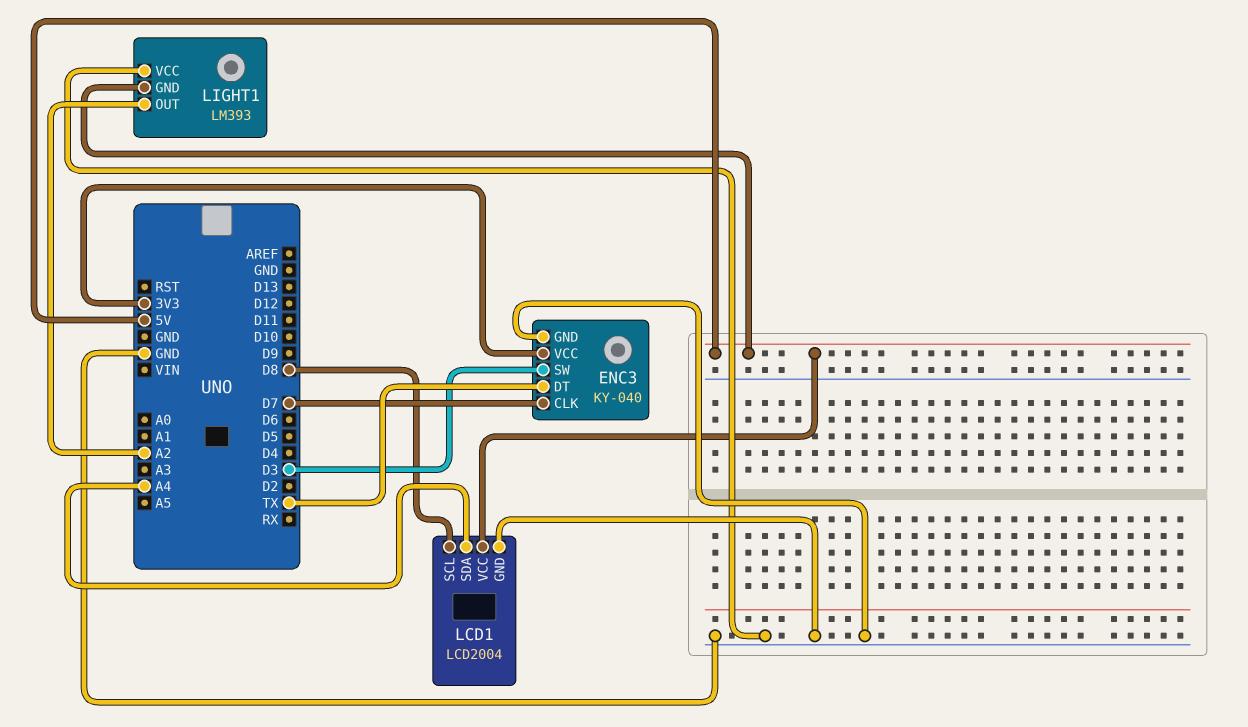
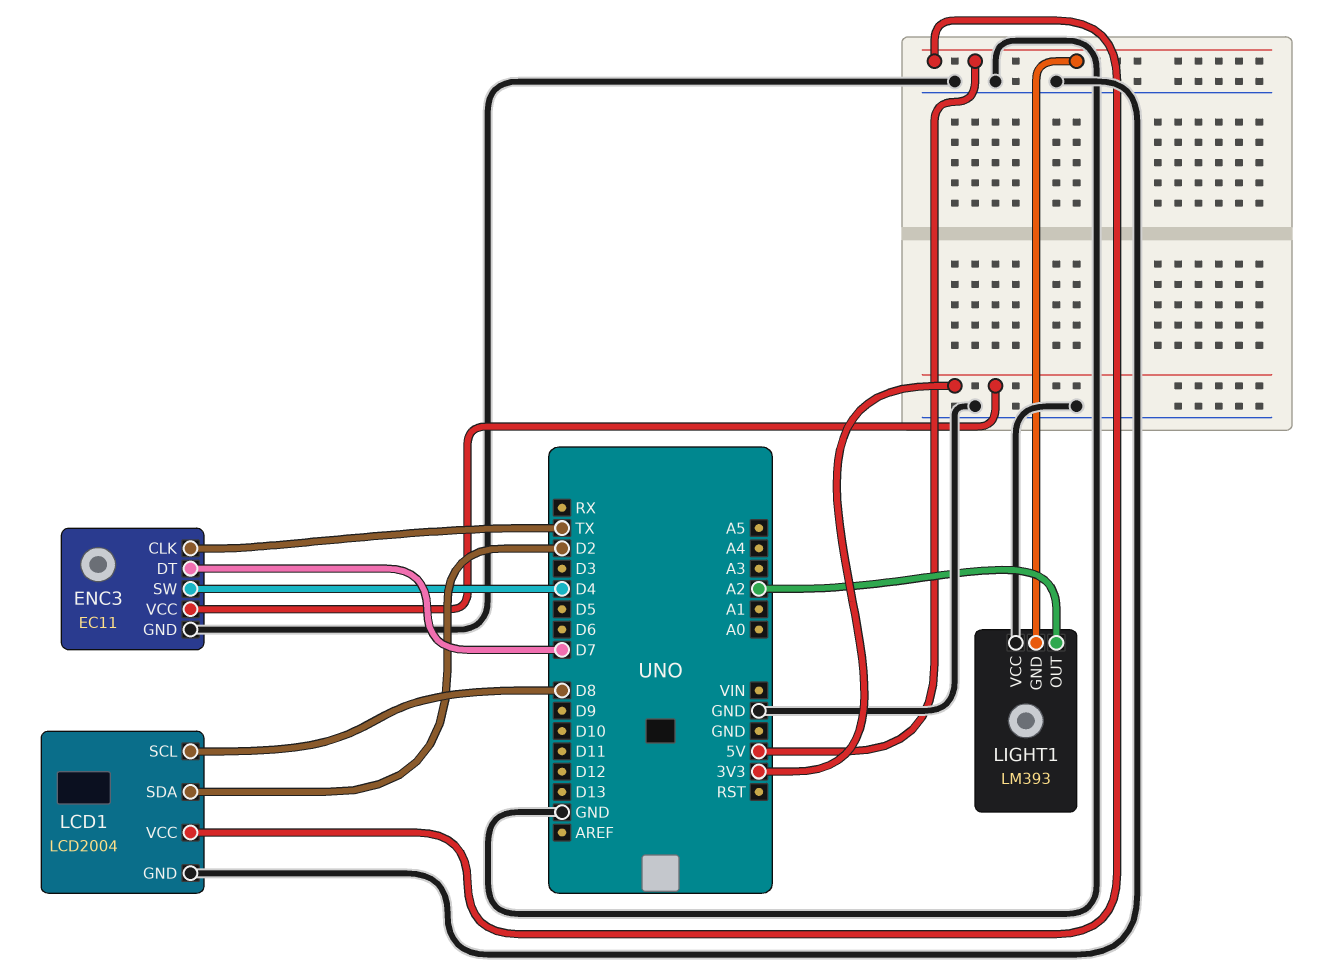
ENC3: KY-040 -> EC11
ENC3 pin CLK: D7 -> TX
ENC3 pin DT: TX -> D7
ENC3 pin SW: D3 -> D4
LCD1 pin SDA: A4 -> D2

